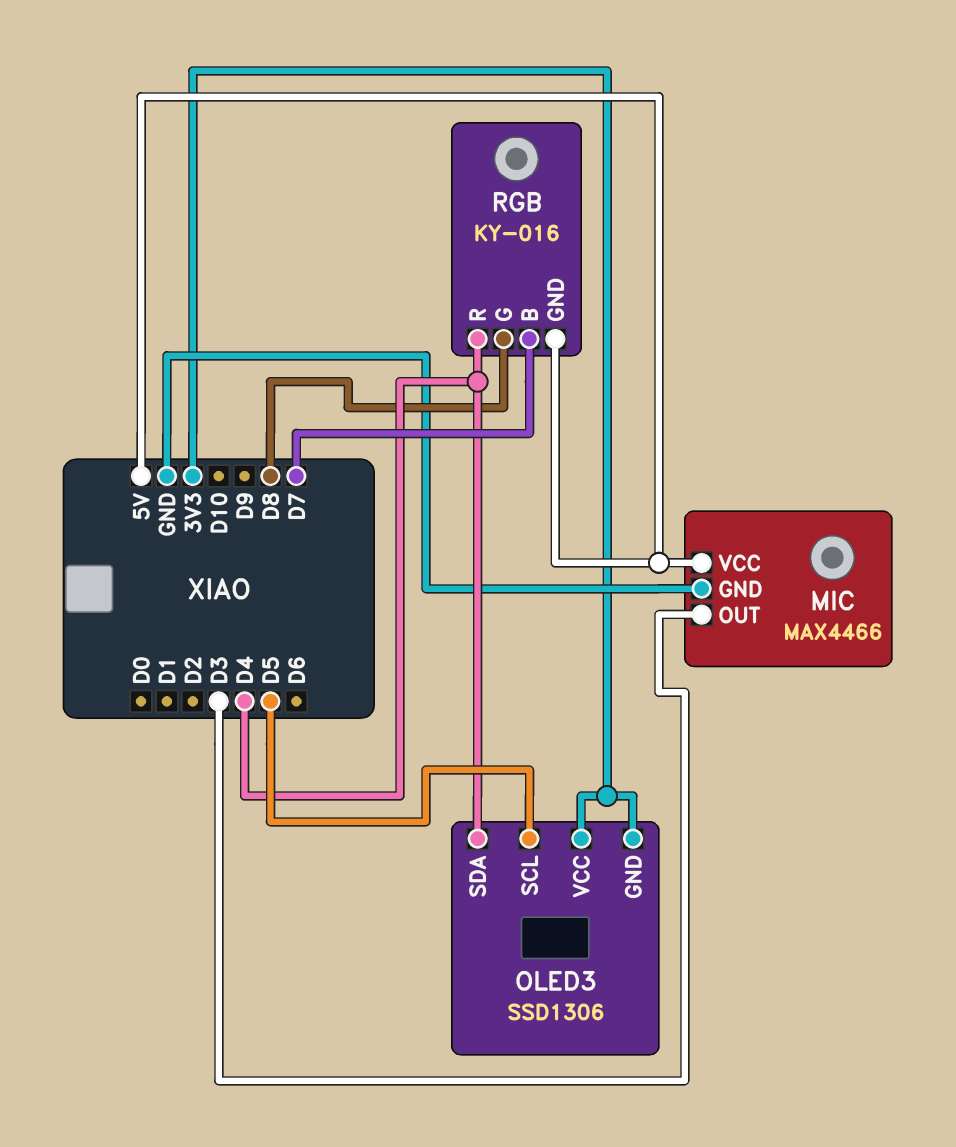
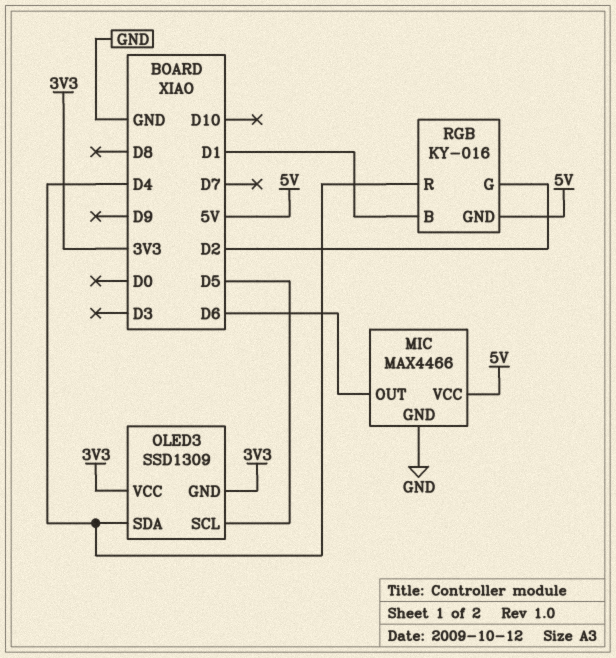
MIC pin OUT: D3 -> D6
OLED3: SSD1306 -> SSD1309
RGB pin B: D7 -> D1
RGB pin G: D8 -> D2

